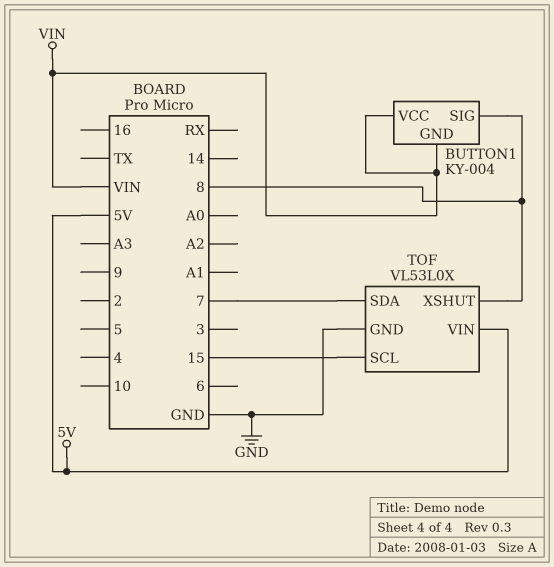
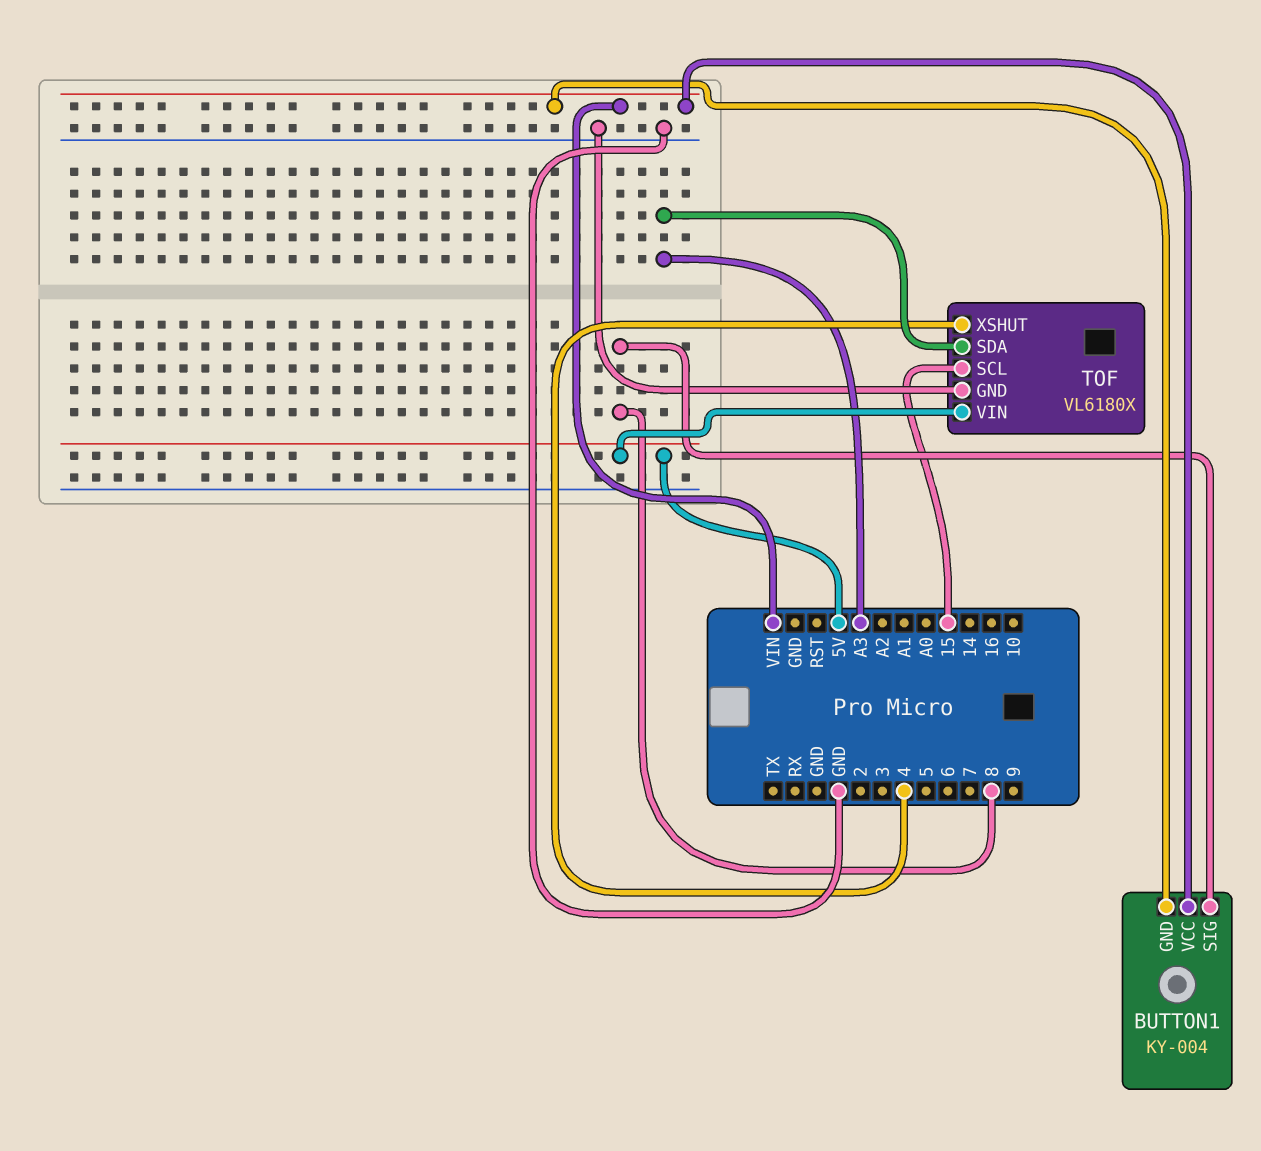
TOF: VL53L0X -> VL6180X
TOF pin SDA: 7 -> A3
TOF pin XSHUT: 8 -> 4

